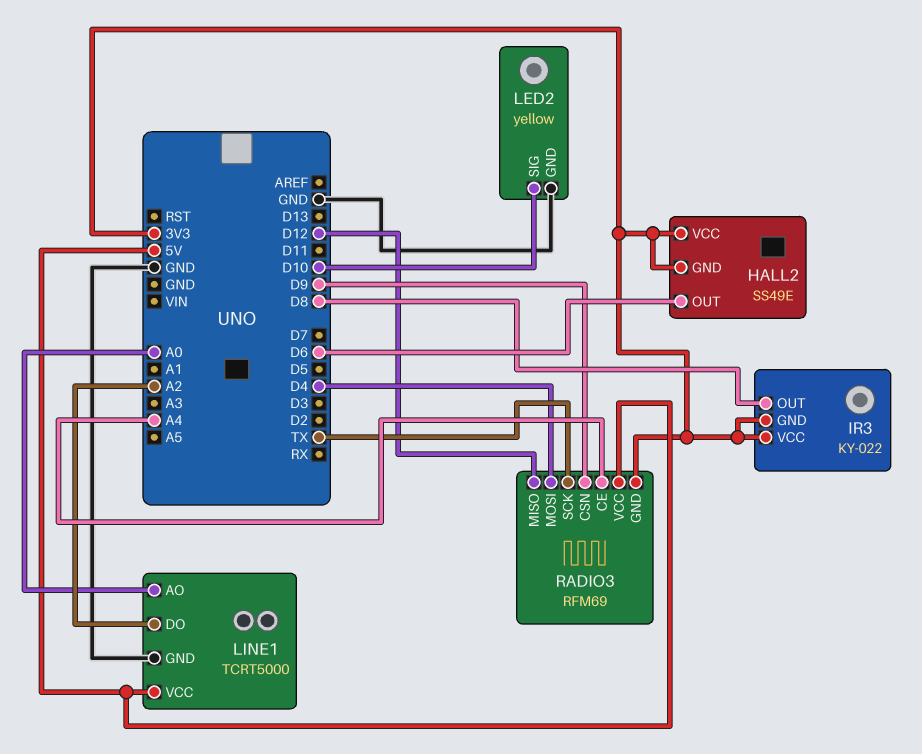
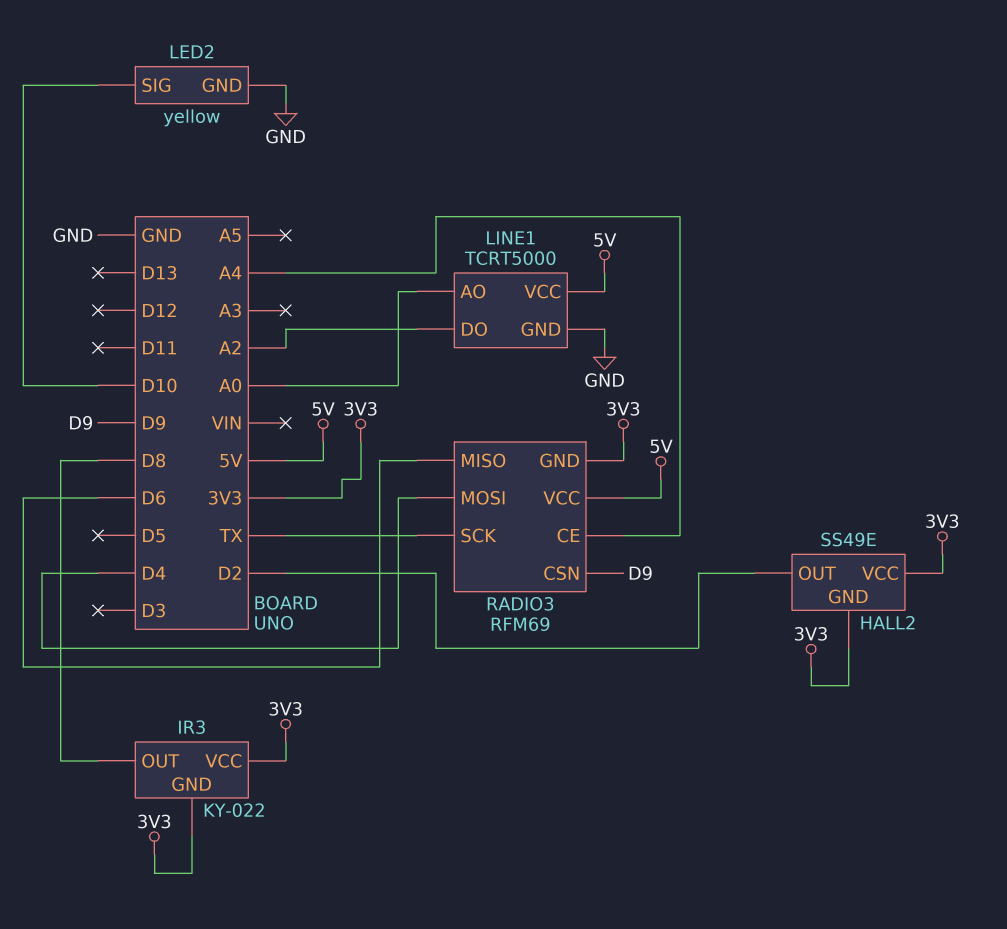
HALL2 pin OUT: D6 -> D2
RADIO3 pin MISO: D12 -> D6

